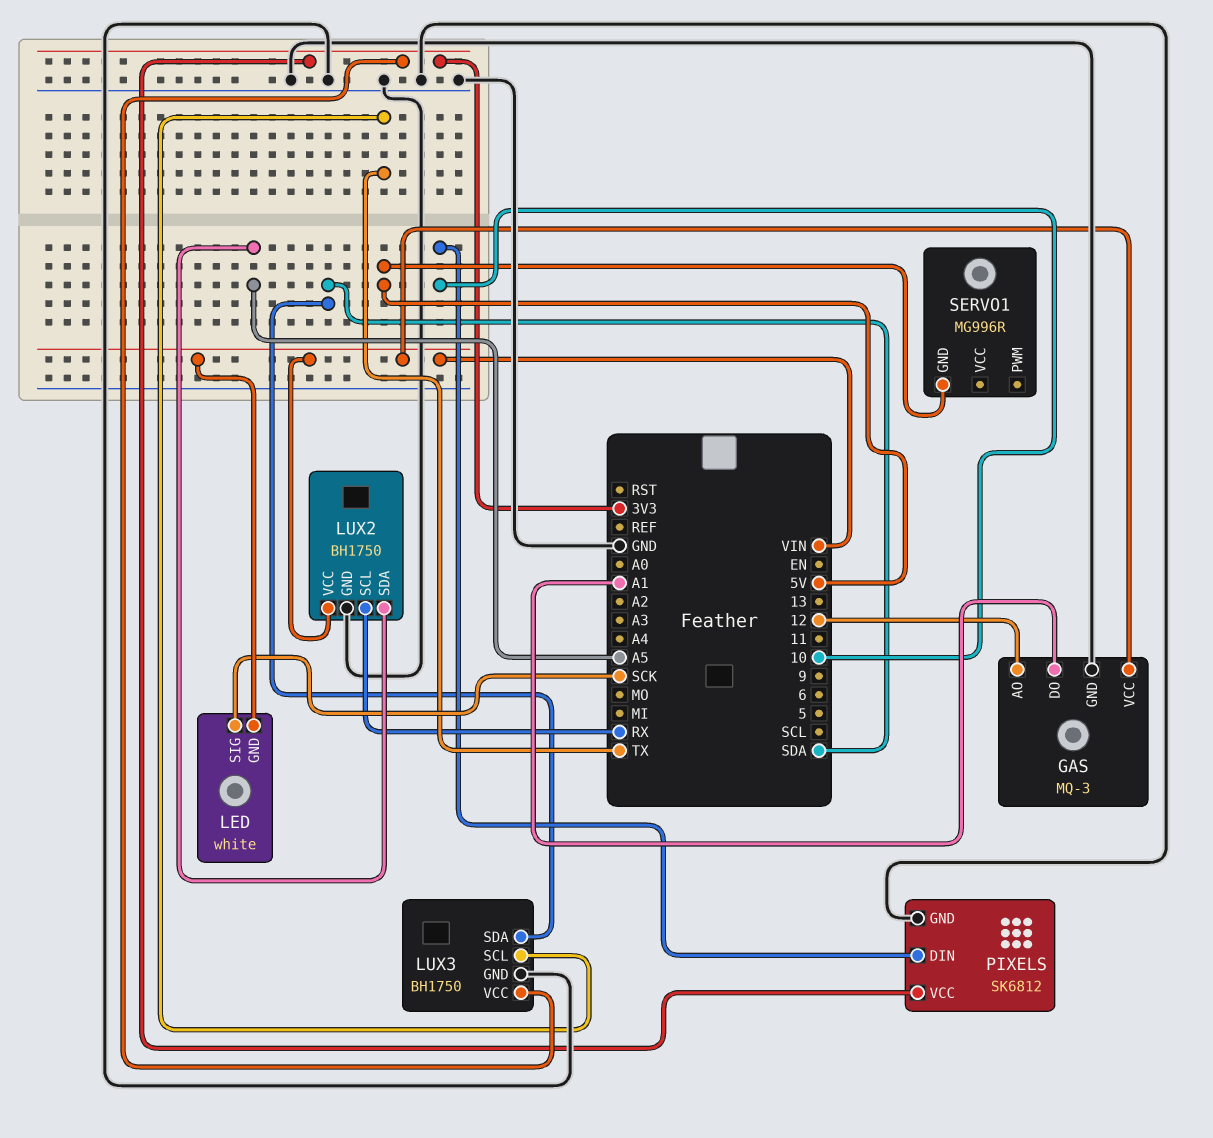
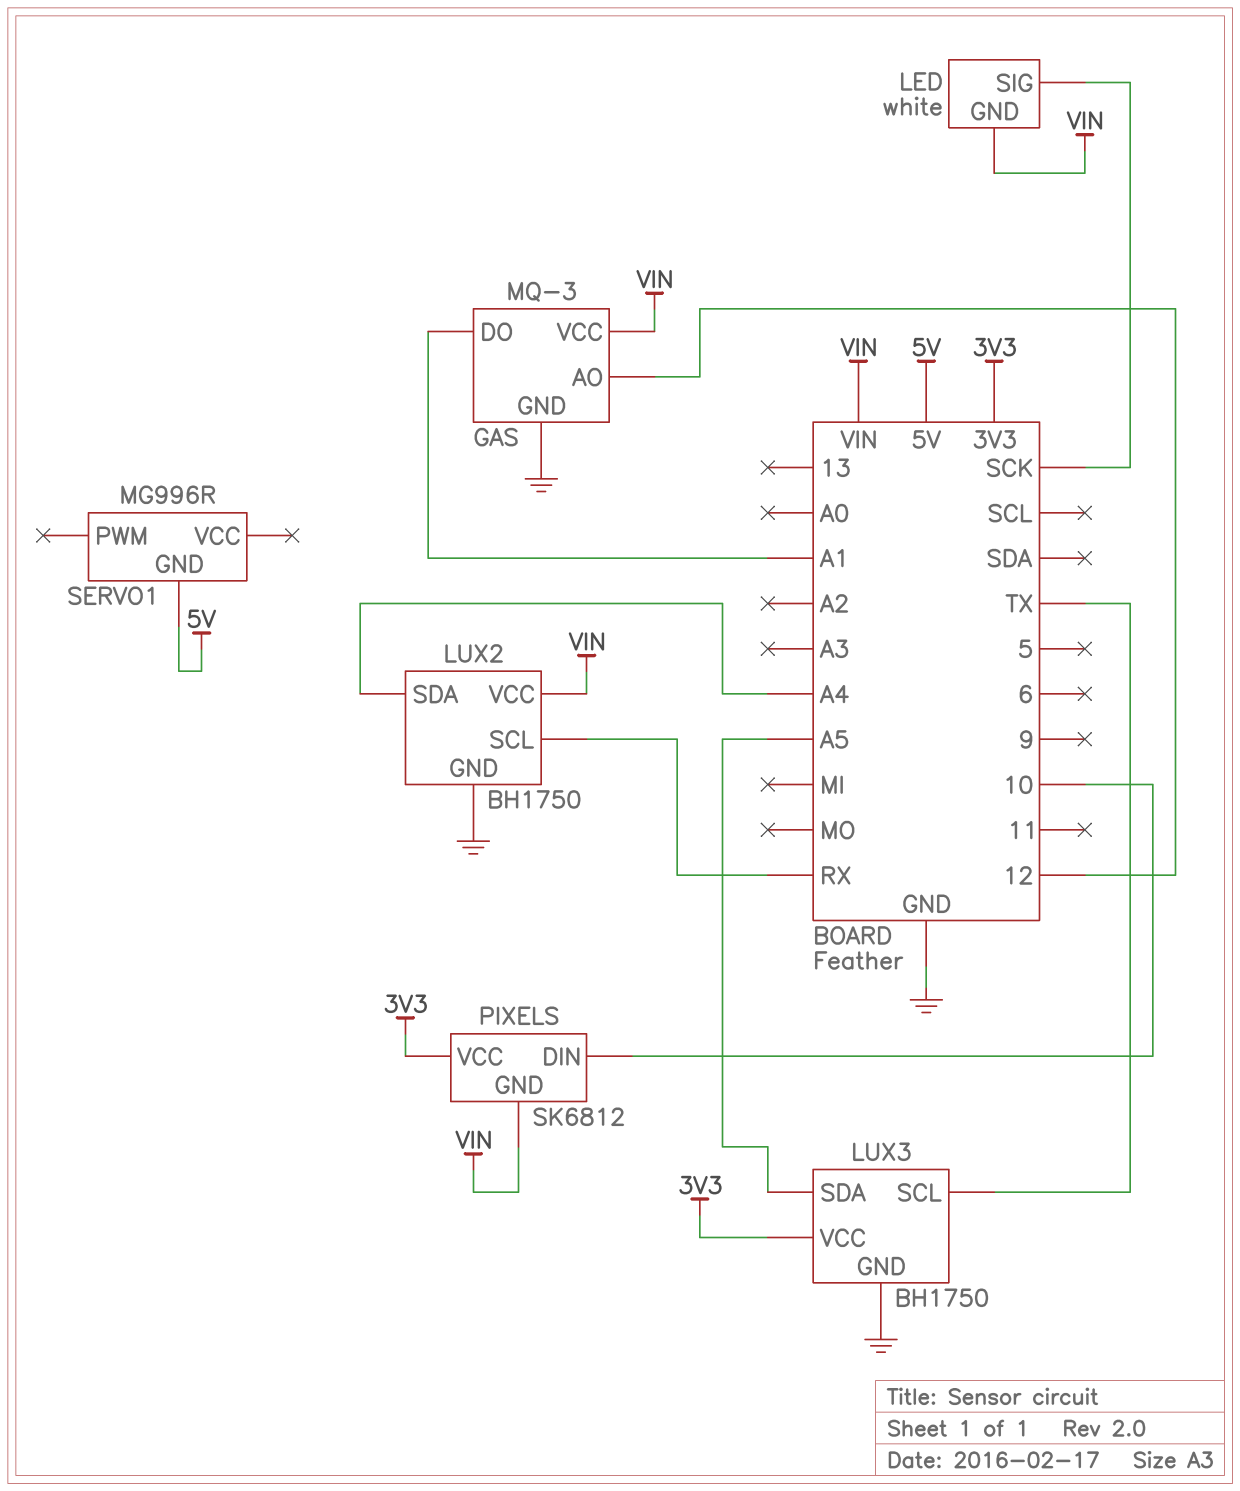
LUX2 pin SDA: A5 -> A4
LUX3 pin SDA: SDA -> A5
PIXELS pin GND: GND -> VIN

